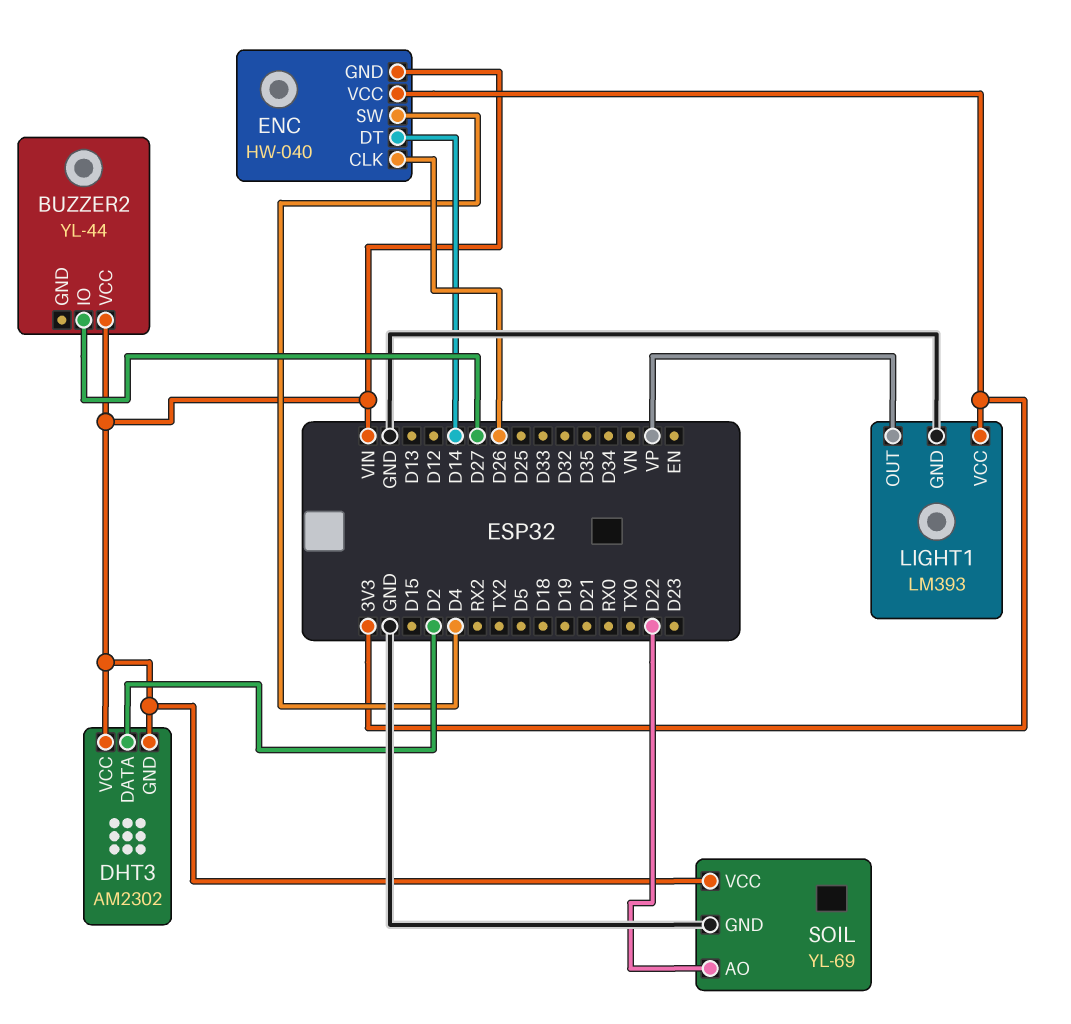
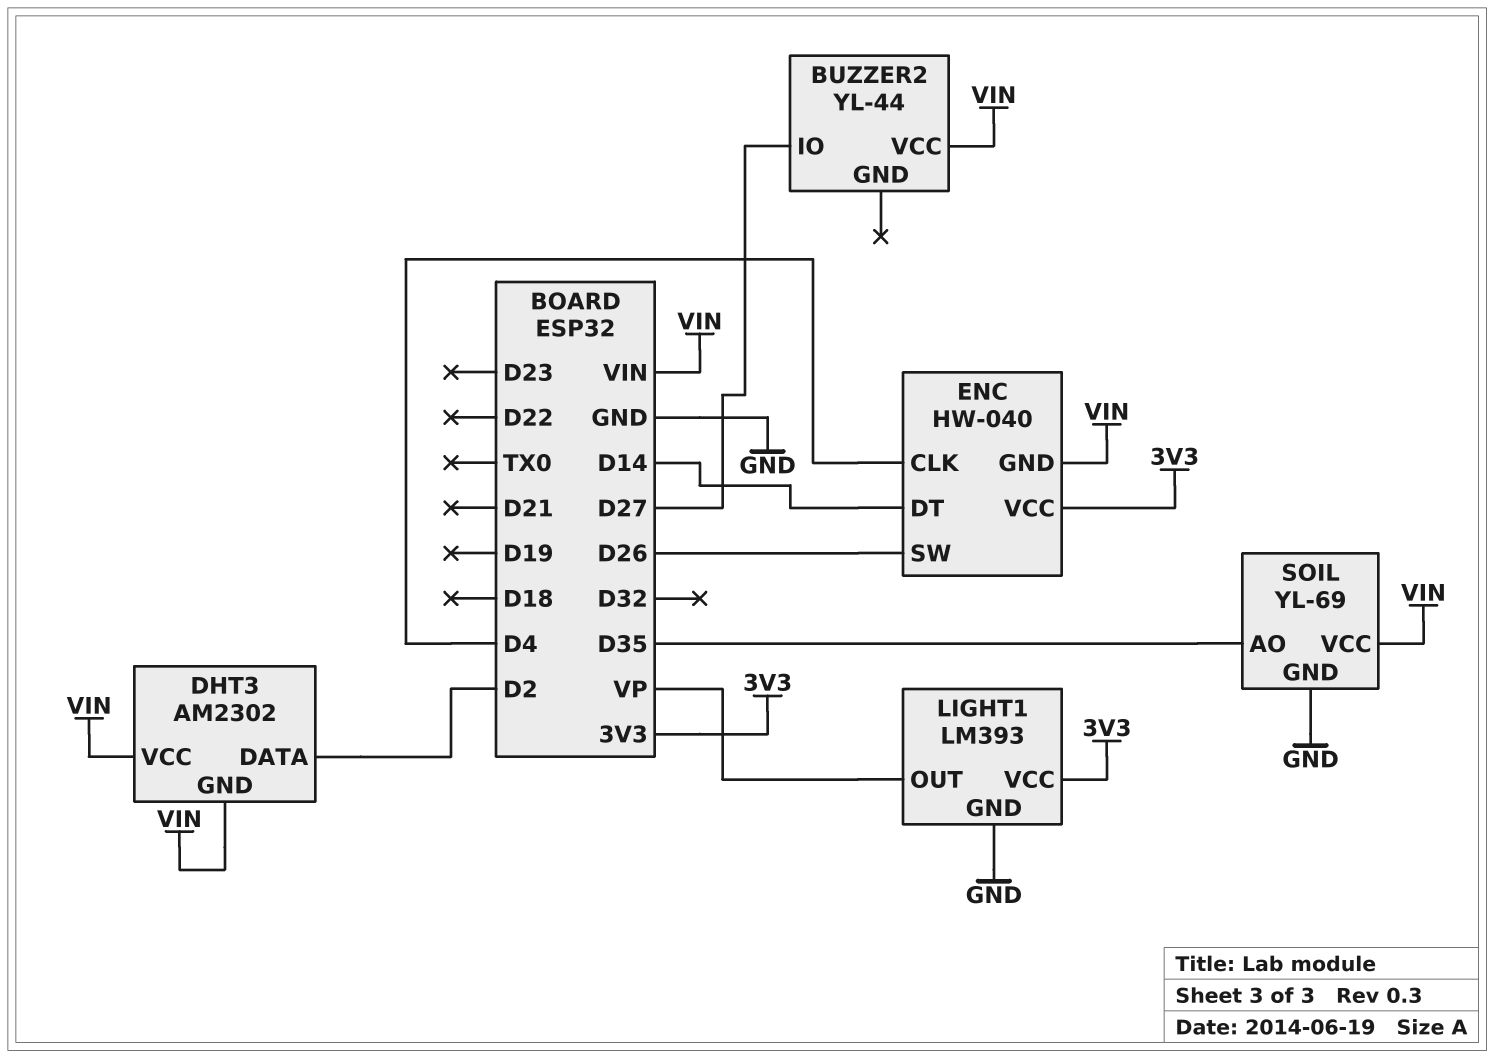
ENC pin CLK: D26 -> D4
ENC pin SW: D4 -> D26
SOIL pin AO: D22 -> D35

